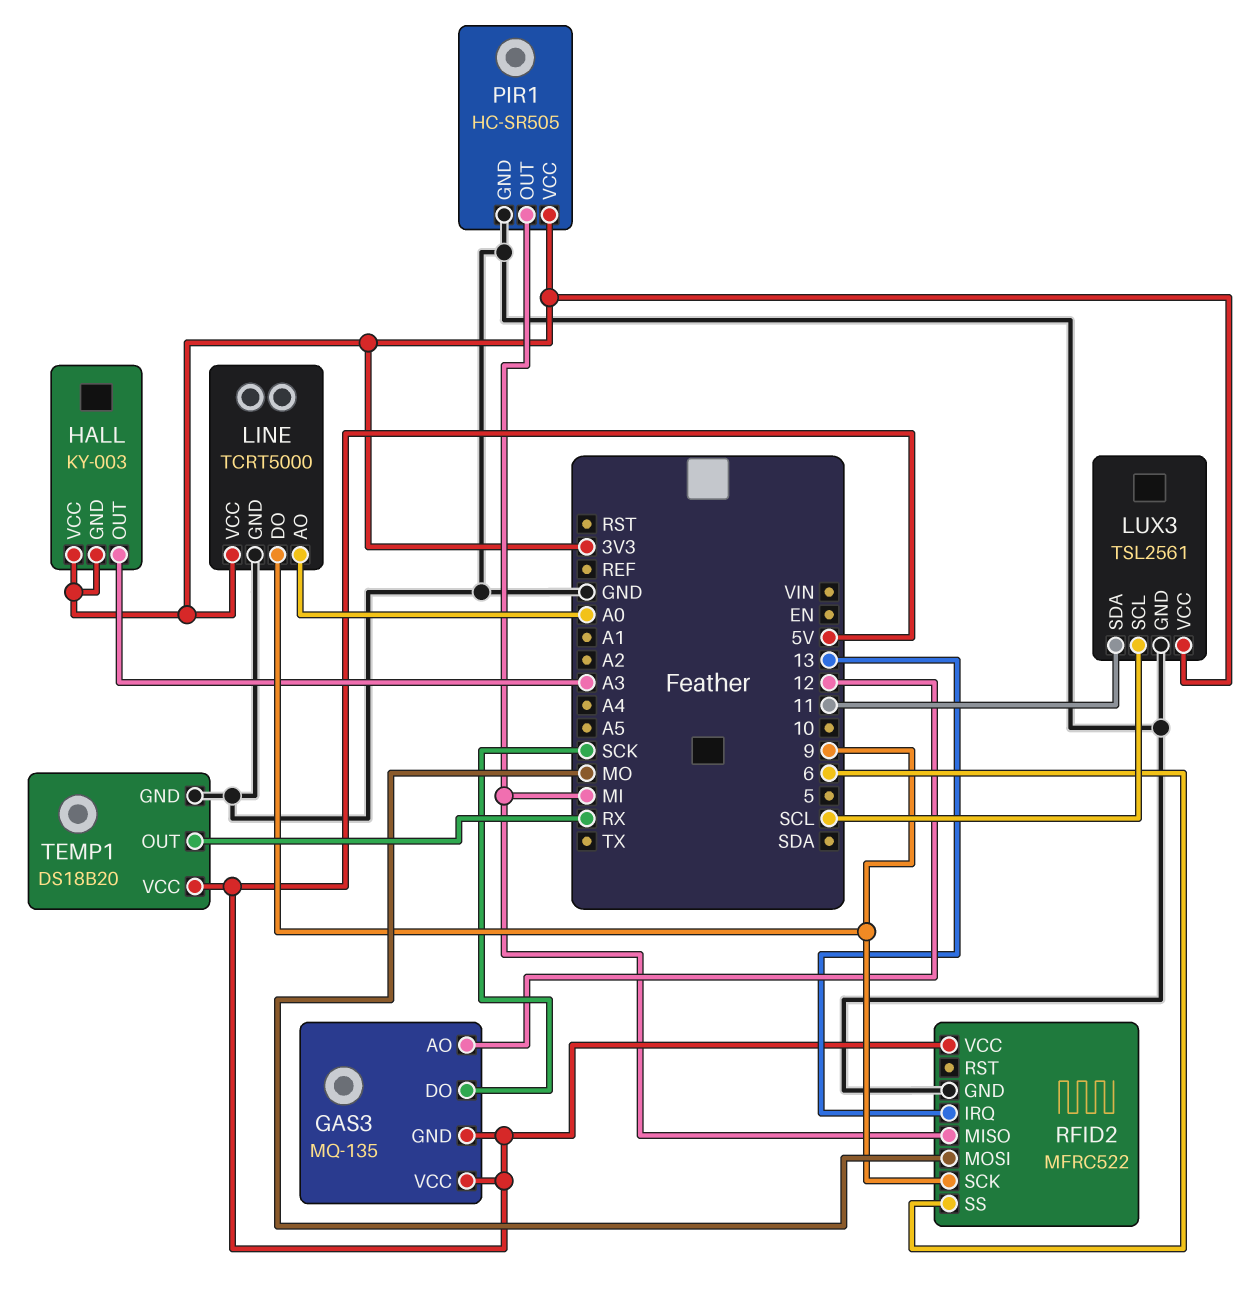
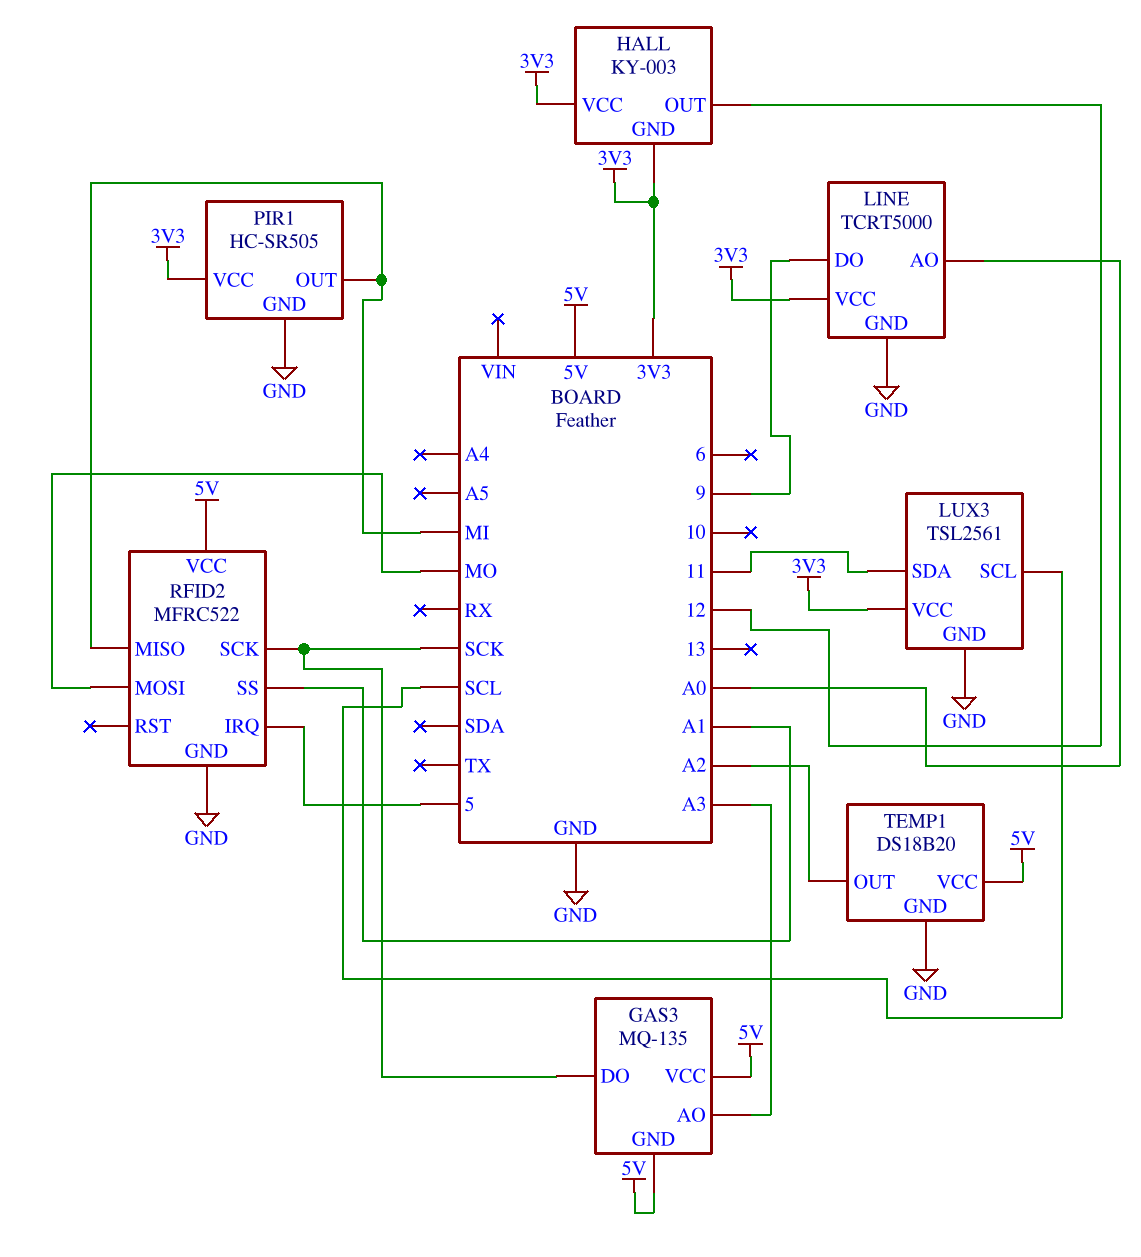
GAS3 pin AO: 12 -> A3
HALL pin OUT: A3 -> 12
RFID2 pin IRQ: 13 -> 5
RFID2 pin SCK: 9 -> SCK
RFID2 pin SS: 6 -> A1
TEMP1 pin OUT: RX -> A2

